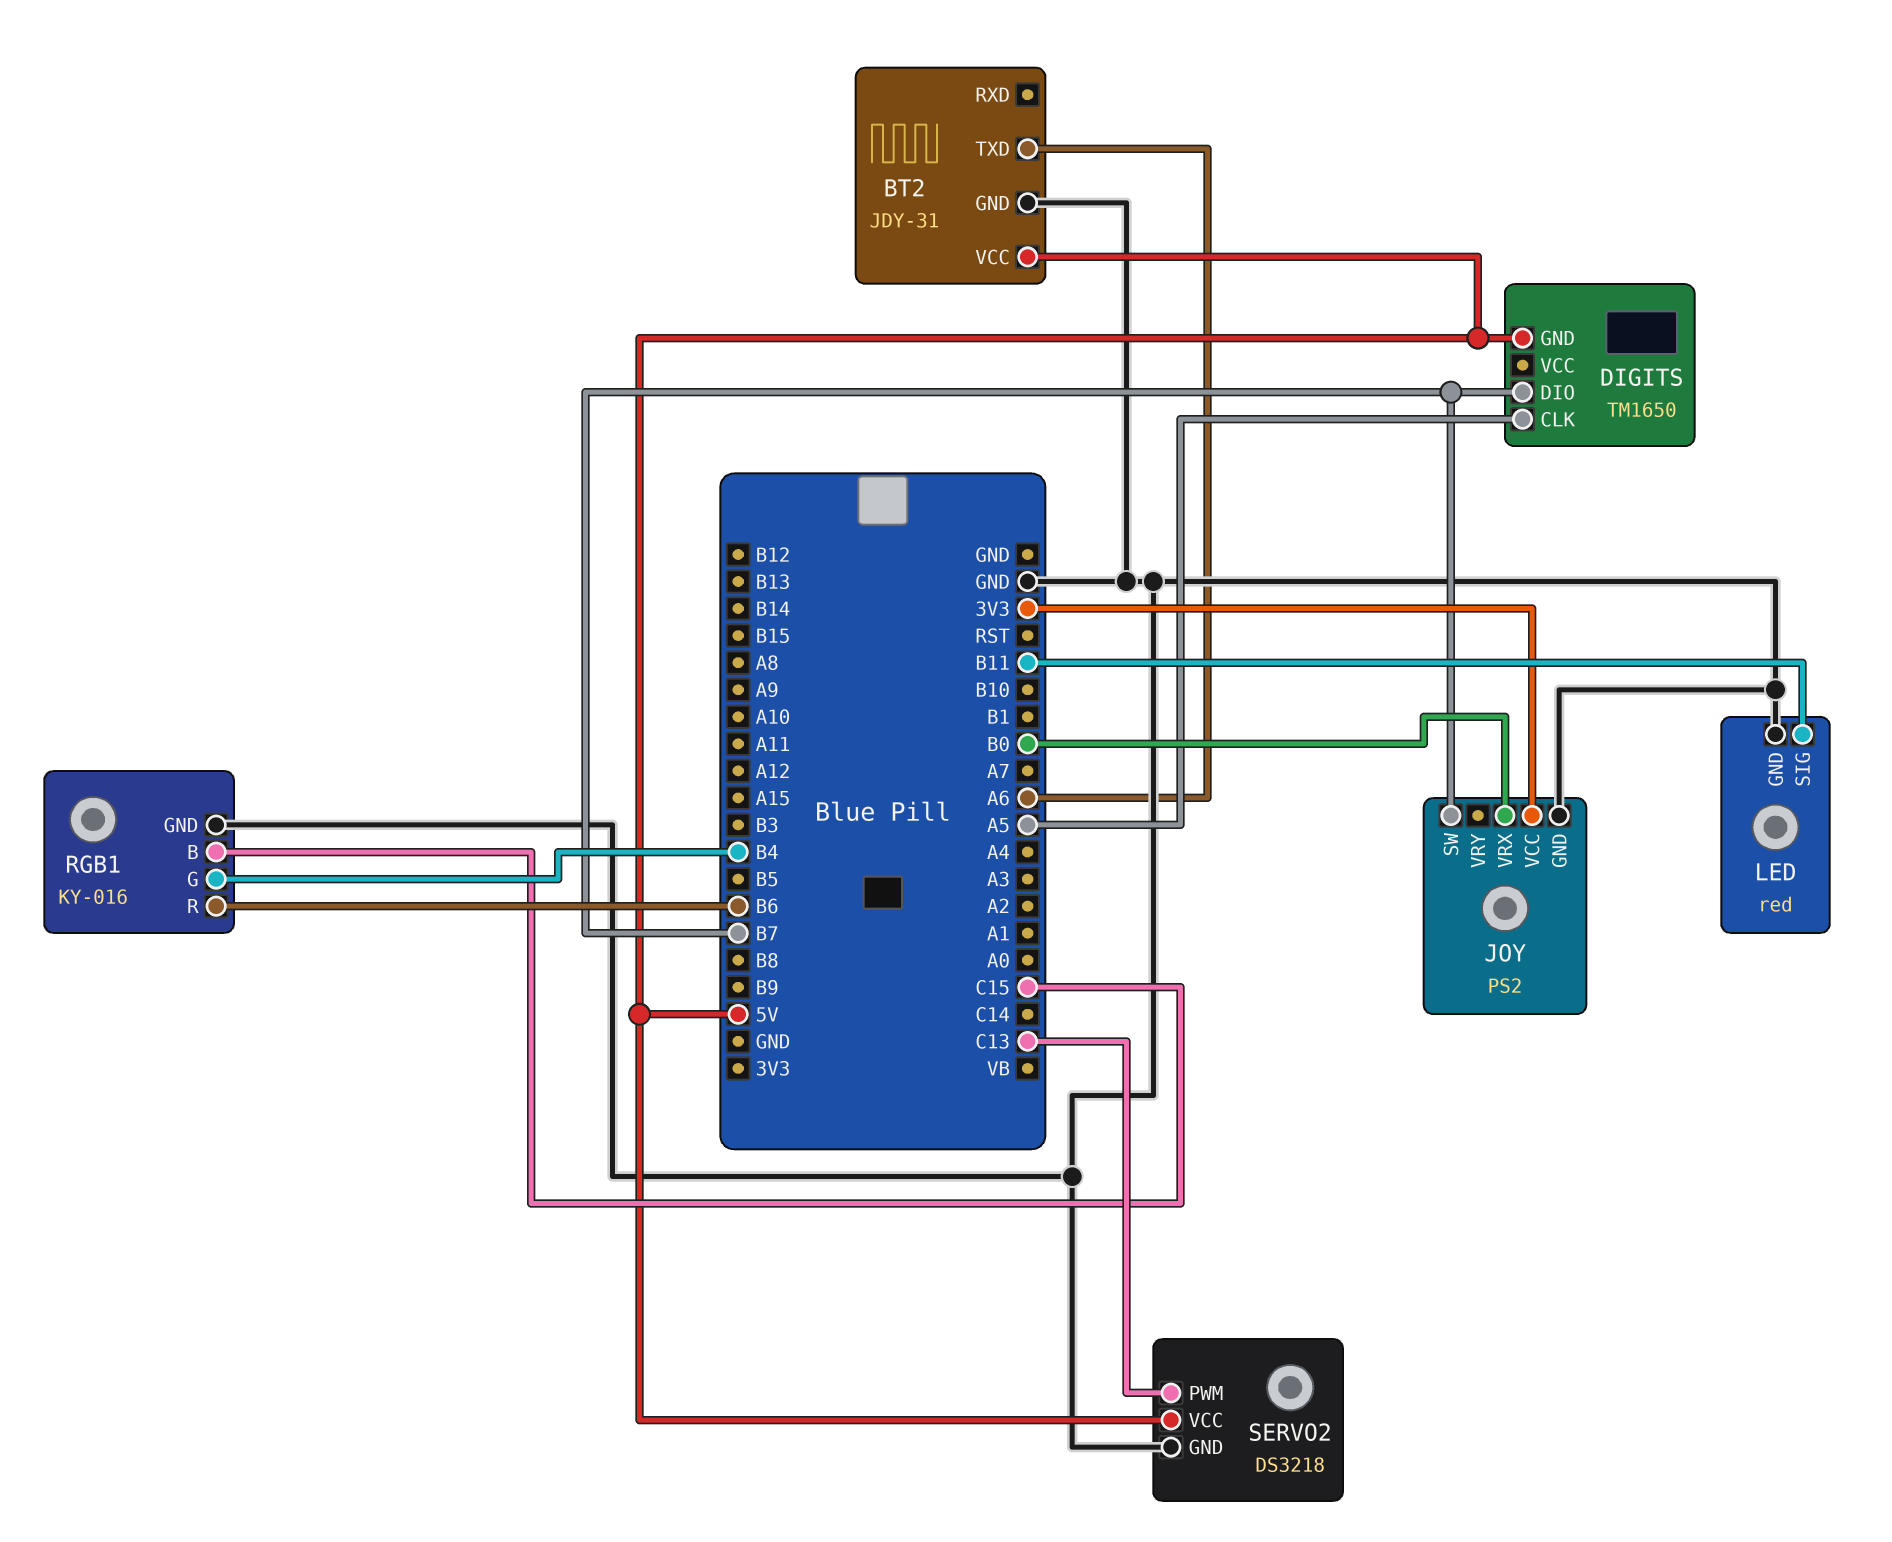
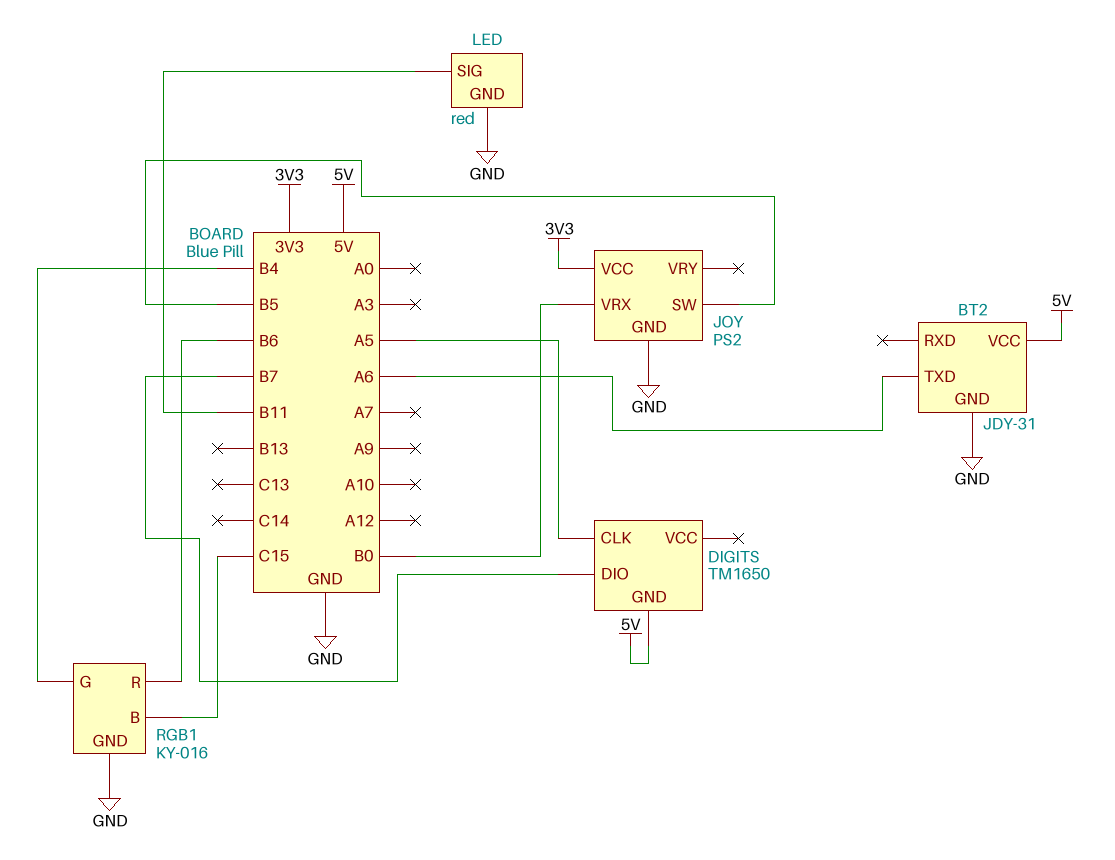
JOY pin SW: B7 -> B5
SERVO2: DS3218 -> none
SERVO2 pin GND: GND -> none
SERVO2 pin PWM: C13 -> none
SERVO2 pin VCC: 5V -> none

